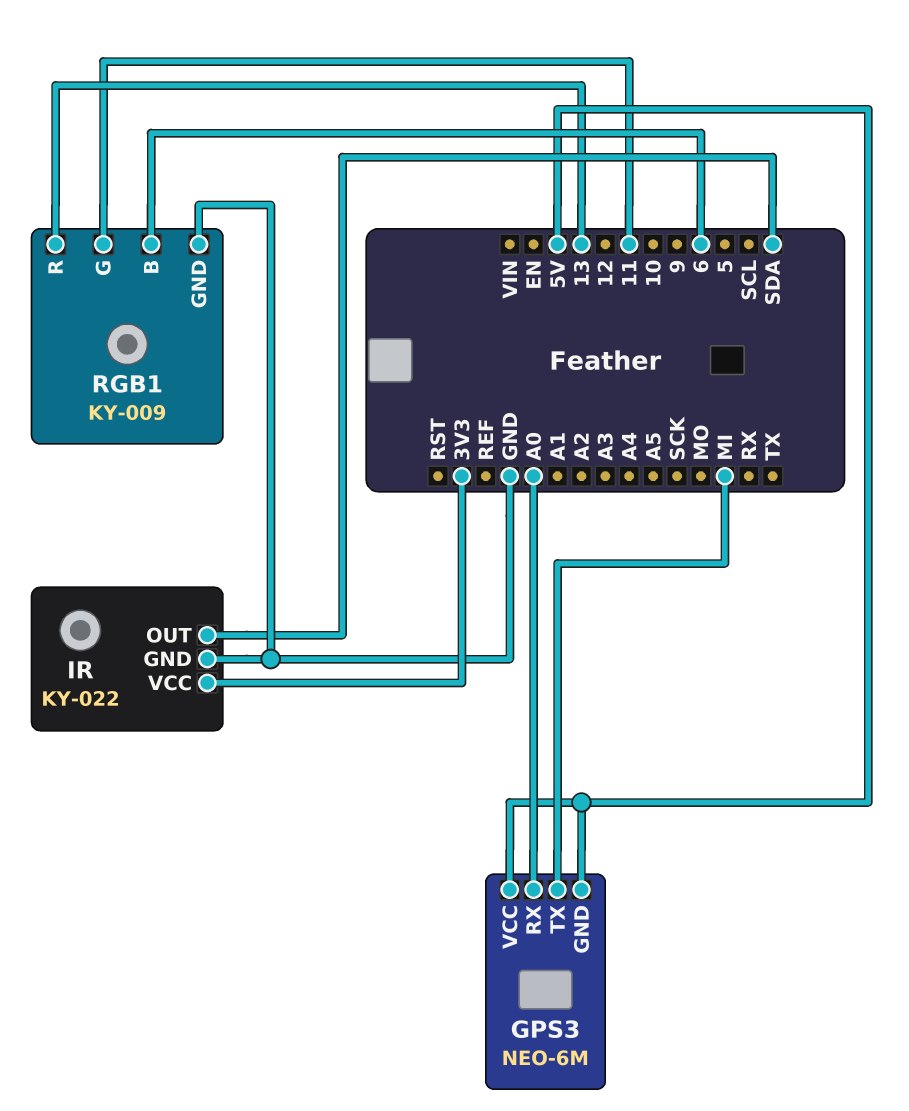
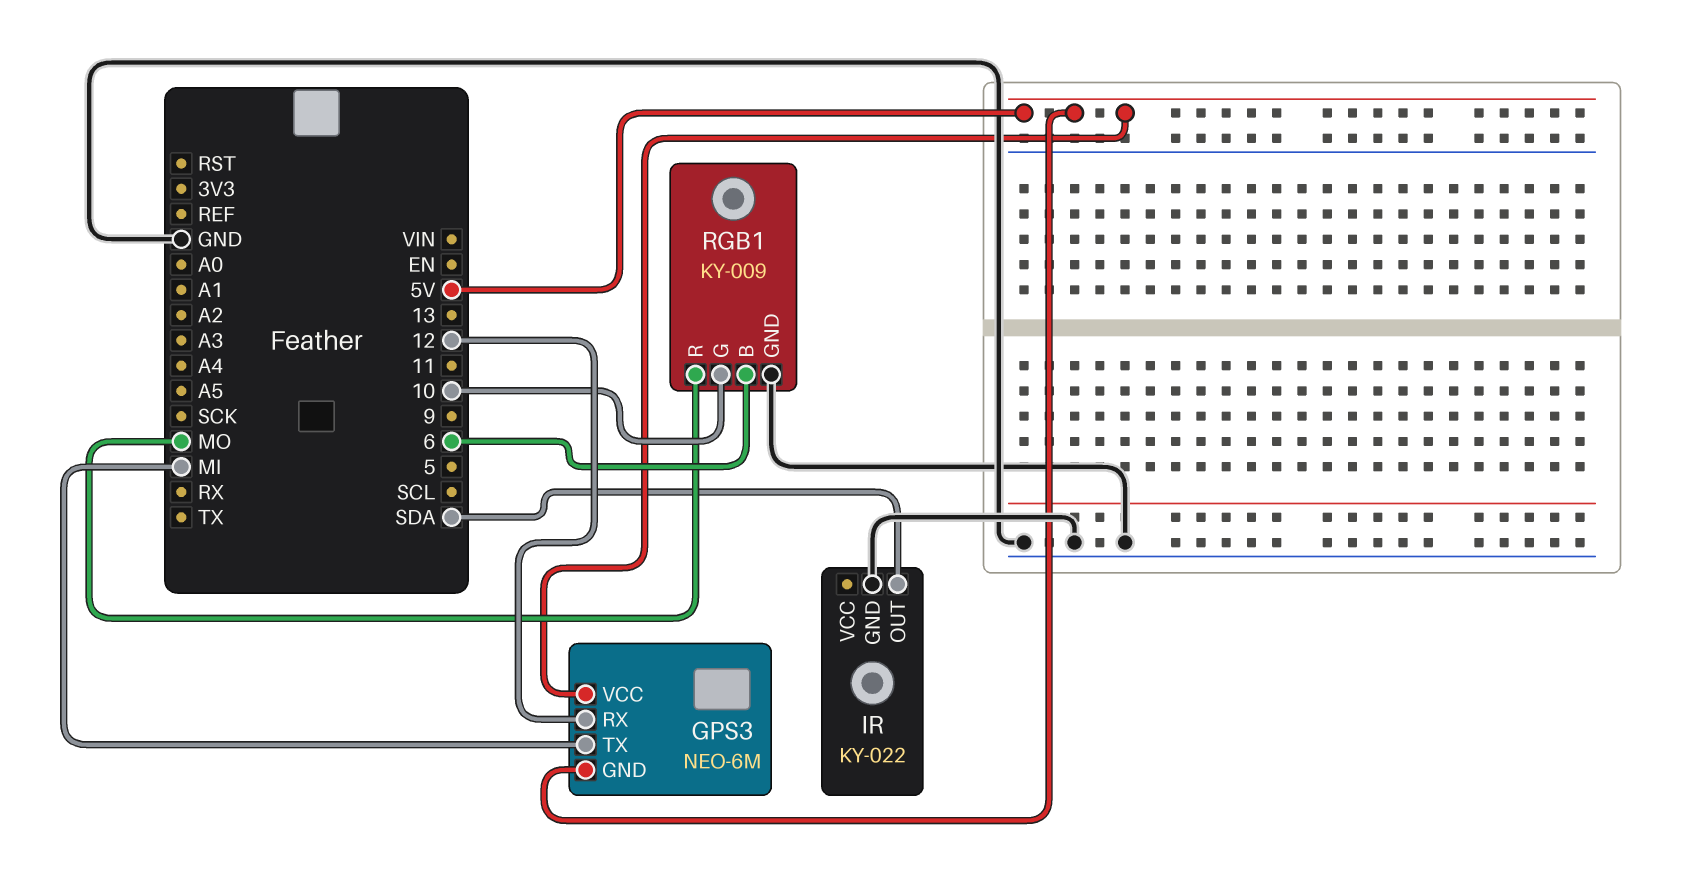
GPS3 pin RX: A0 -> 12
IR pin VCC: 3V3 -> none
RGB1 pin G: 11 -> 10
RGB1 pin R: 13 -> MO

